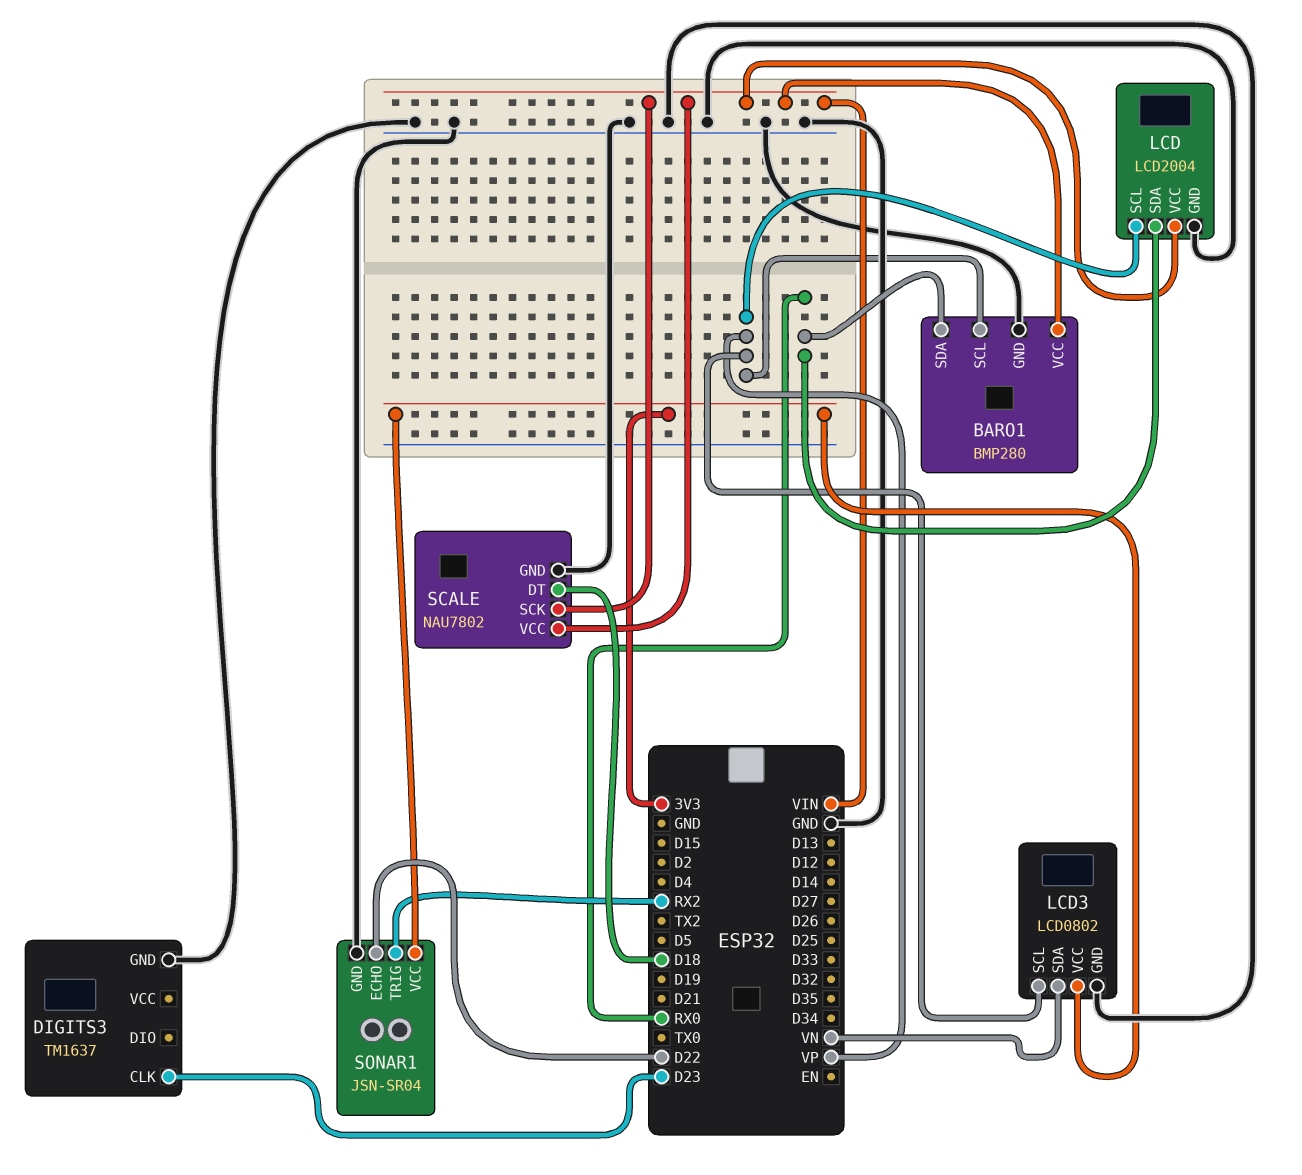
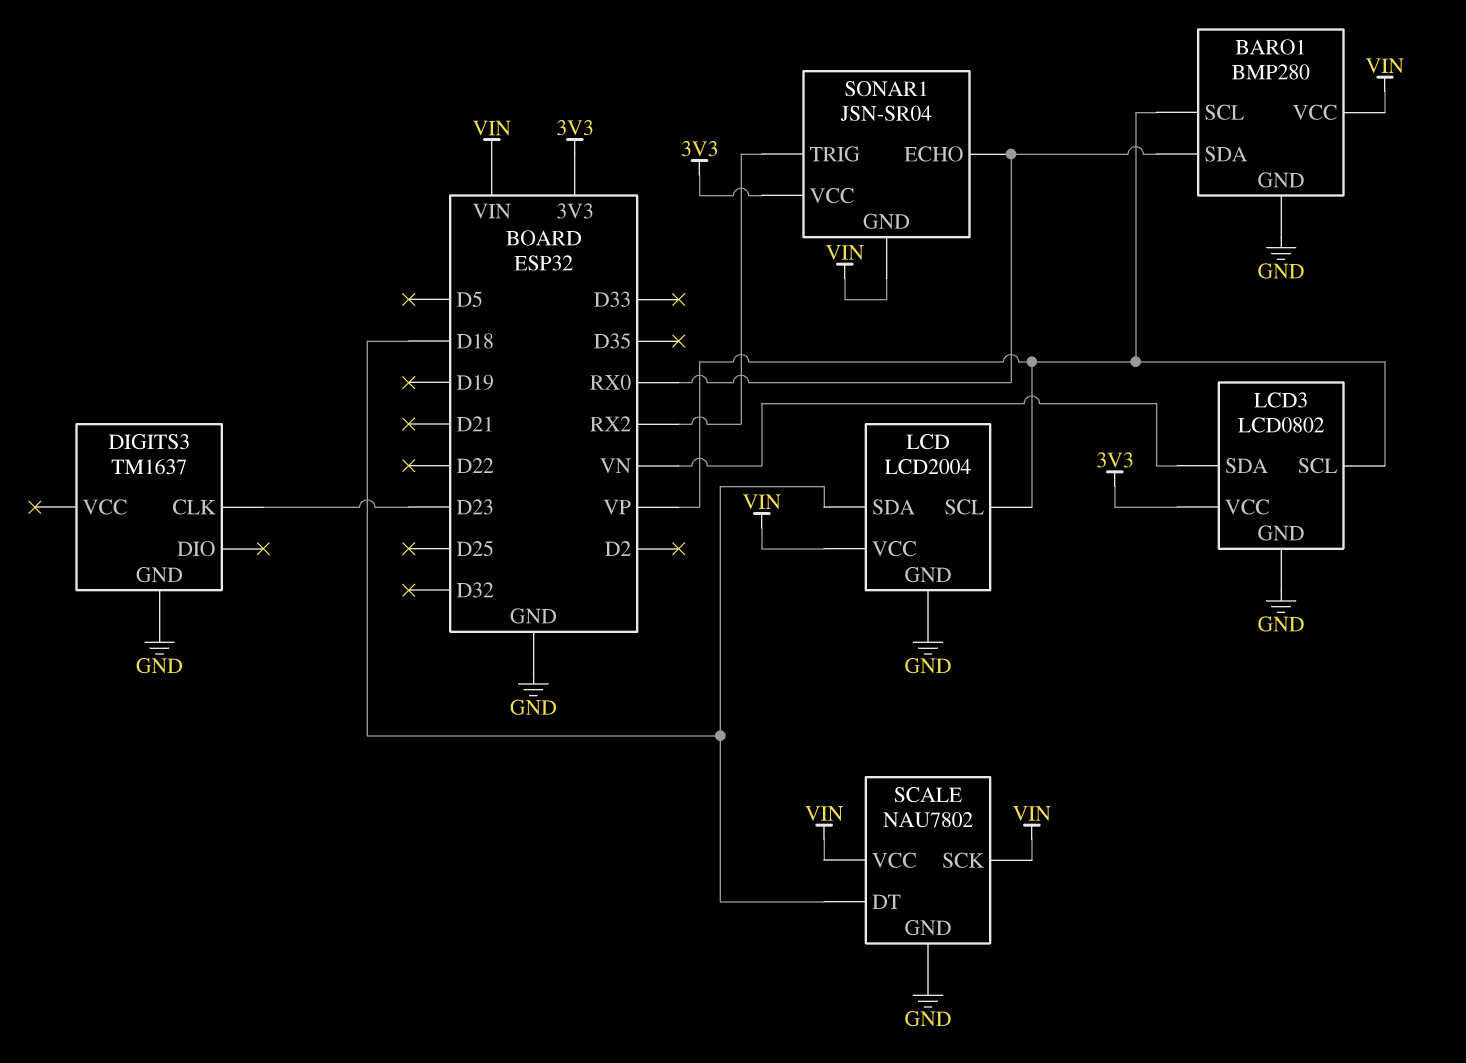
LCD pin SDA: RX0 -> D18
SONAR1 pin ECHO: D22 -> RX0
SONAR1 pin GND: GND -> VIN

